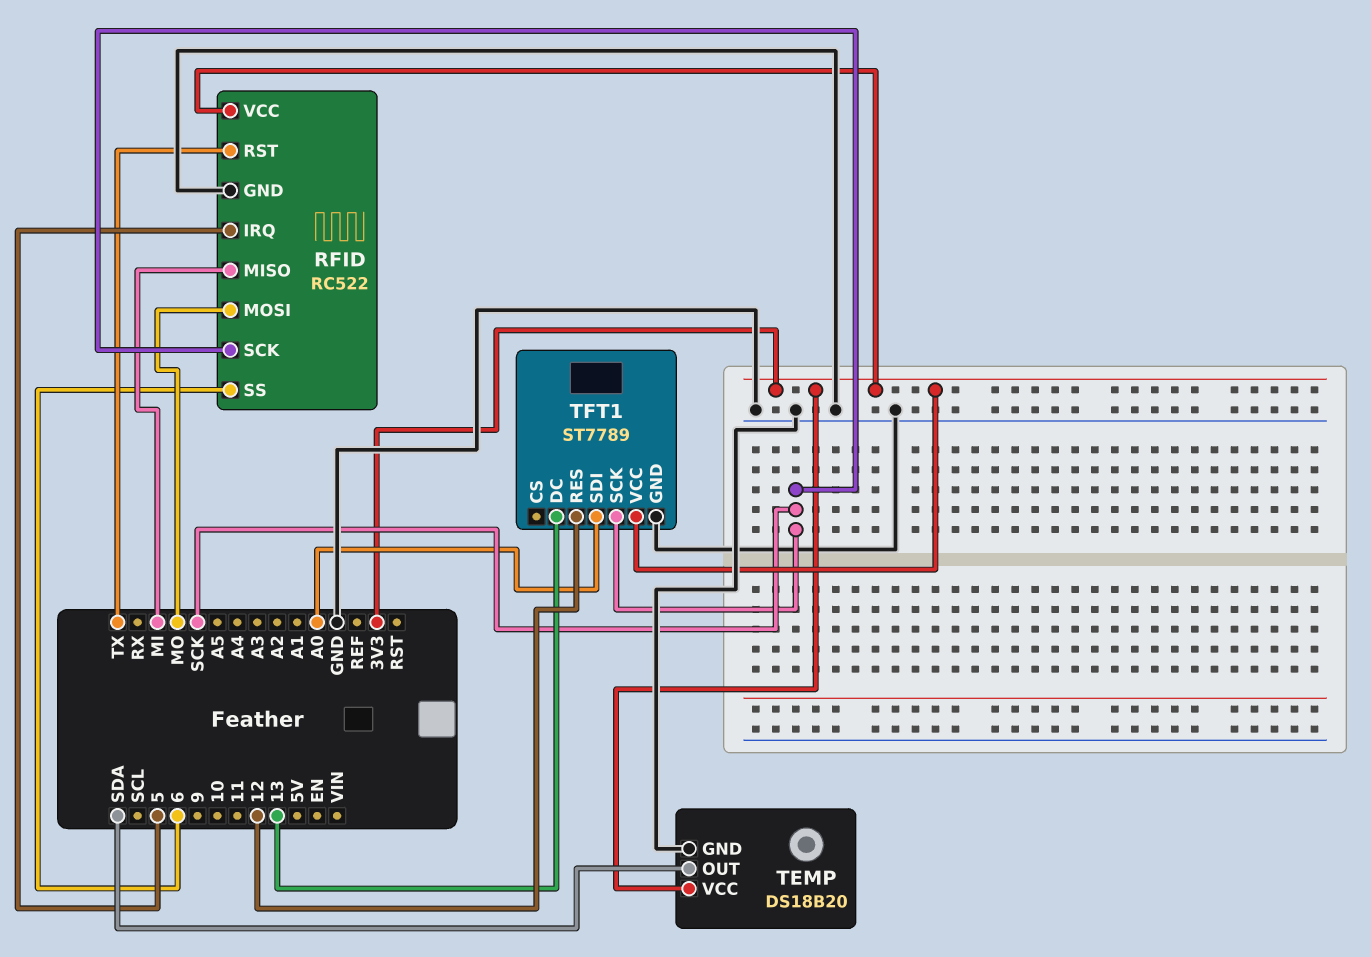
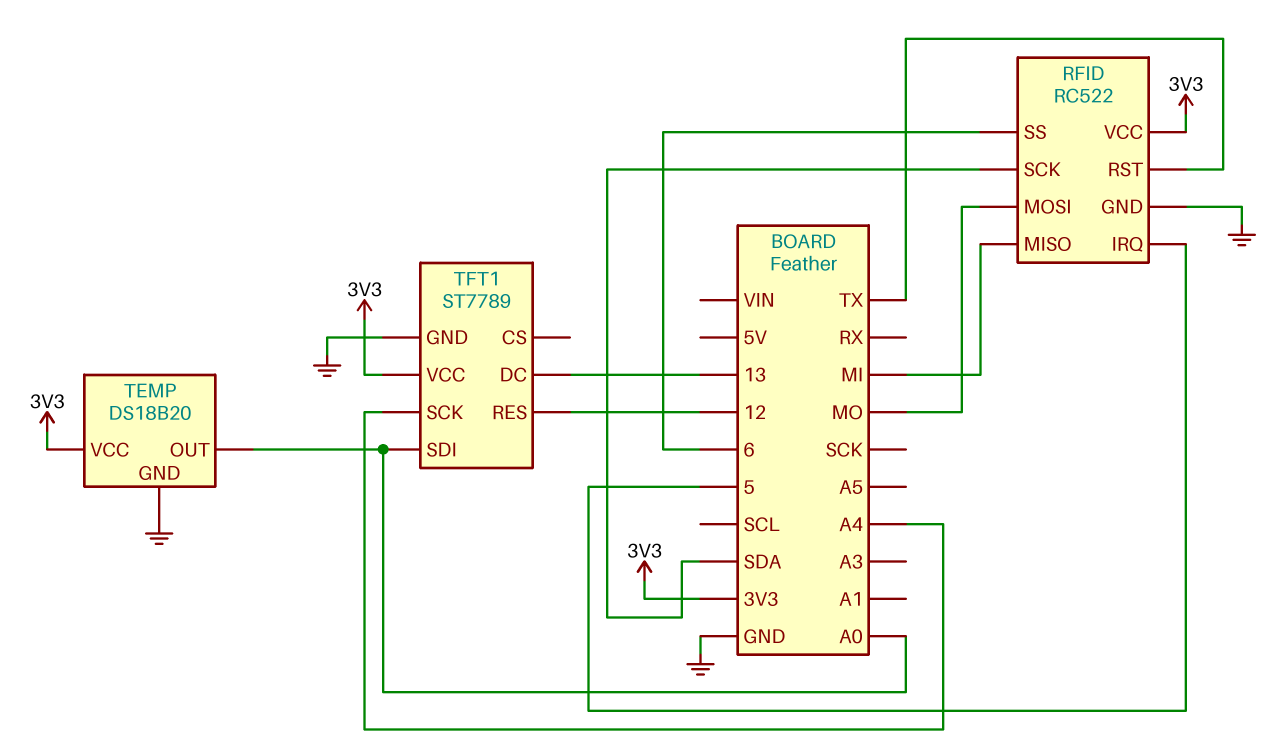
RFID pin SCK: SCK -> SDA
TEMP pin OUT: SDA -> A0
TFT1 pin SCK: SCK -> A4

